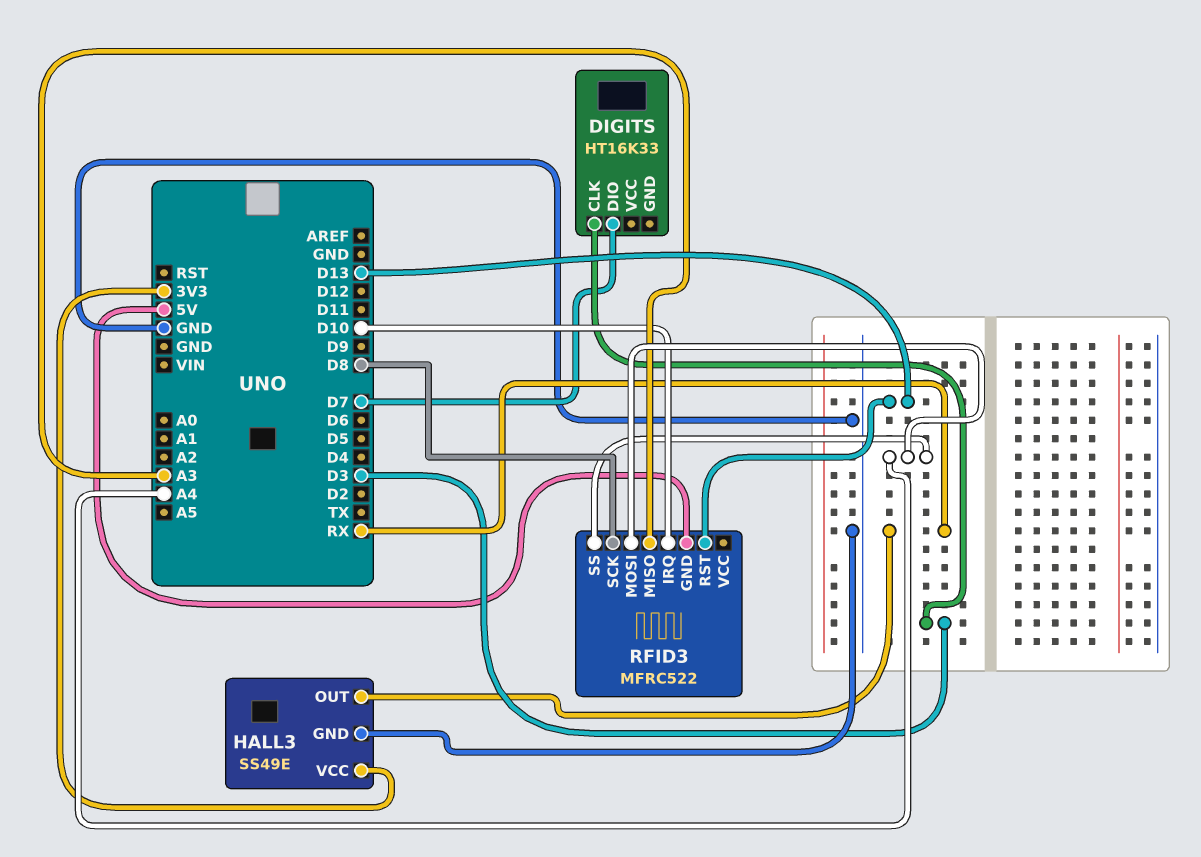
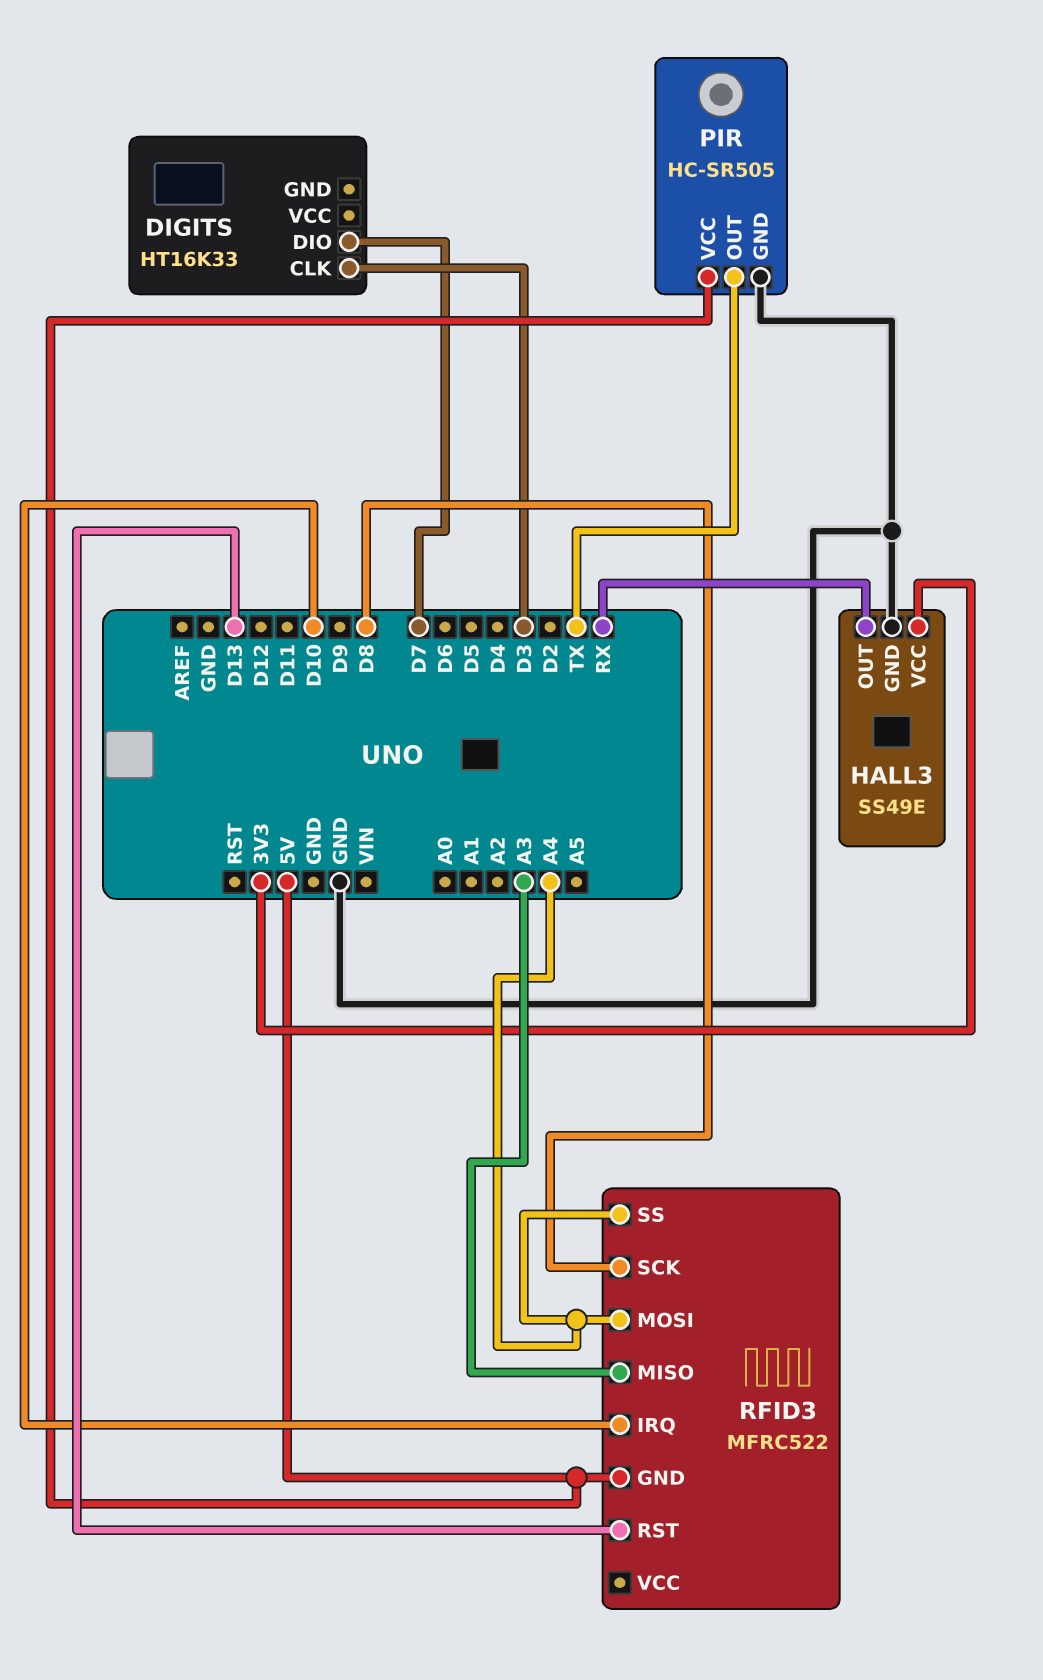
PIR: none -> HC-SR505
PIR pin GND: none -> GND
PIR pin OUT: none -> TX
PIR pin VCC: none -> 5V

